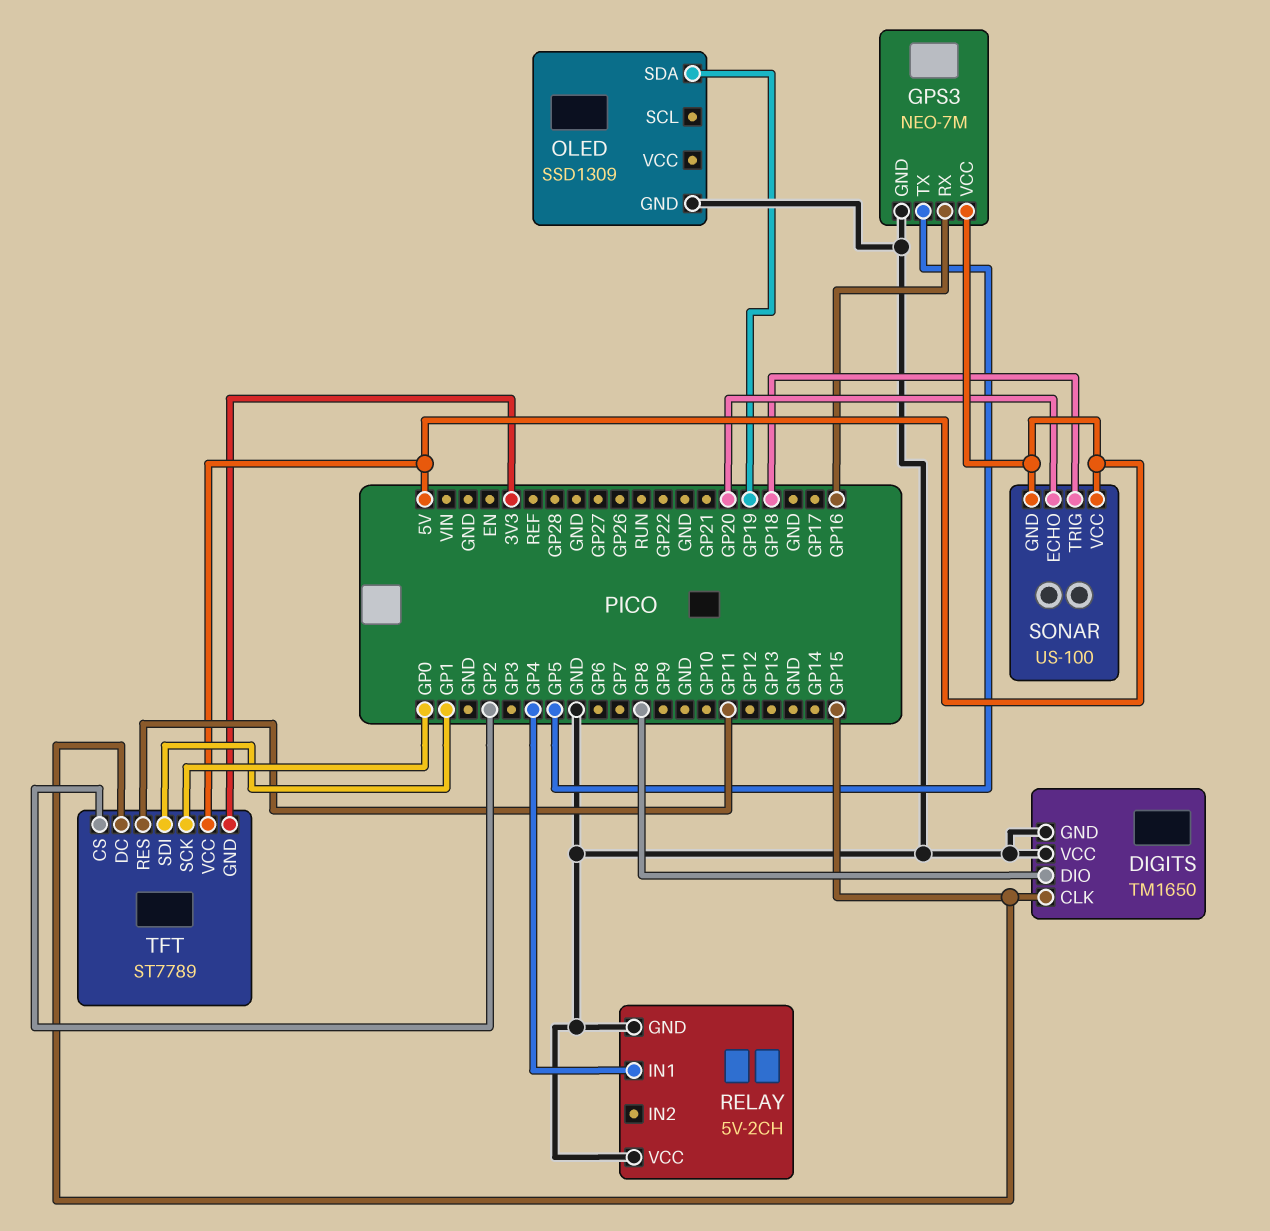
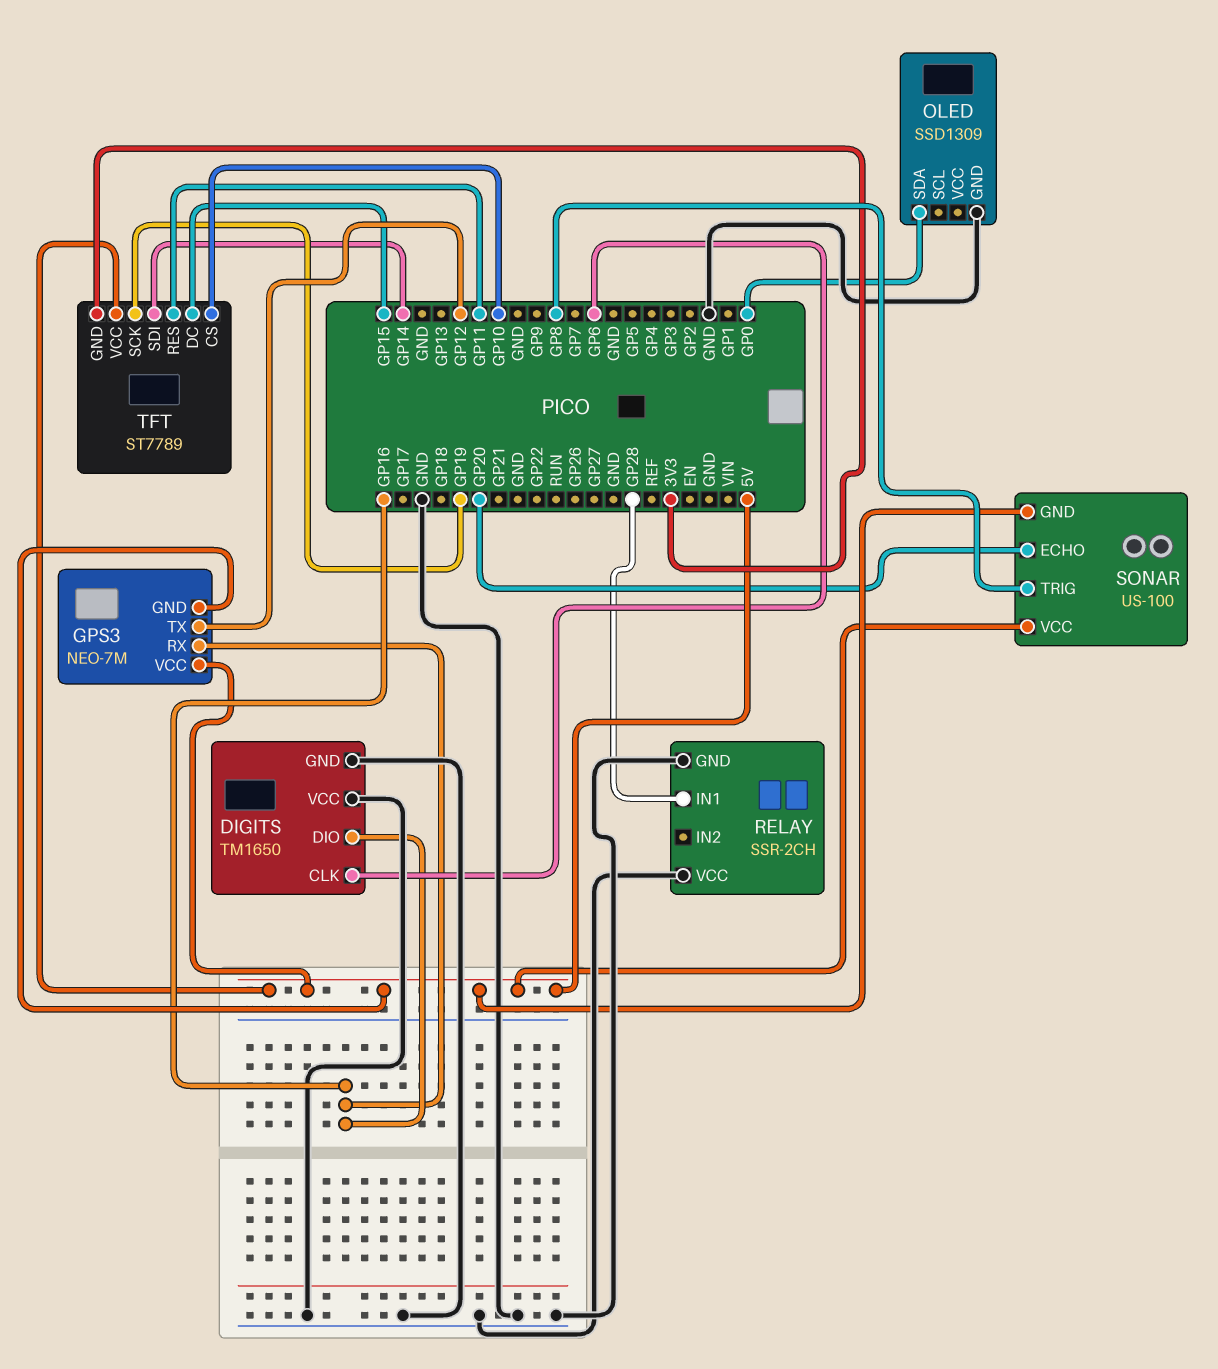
DIGITS pin CLK: GP15 -> GP6
DIGITS pin DIO: GP8 -> GP16
GPS3 pin GND: GND -> 5V
GPS3 pin TX: GP5 -> GP12
OLED pin SDA: GP19 -> GP0
RELAY: 5V-2CH -> SSR-2CH
RELAY pin IN1: GP4 -> GP28
SONAR pin TRIG: GP18 -> GP8
TFT pin CS: GP2 -> GP10
TFT pin SCK: GP0 -> GP19
TFT pin SDI: GP1 -> GP14

